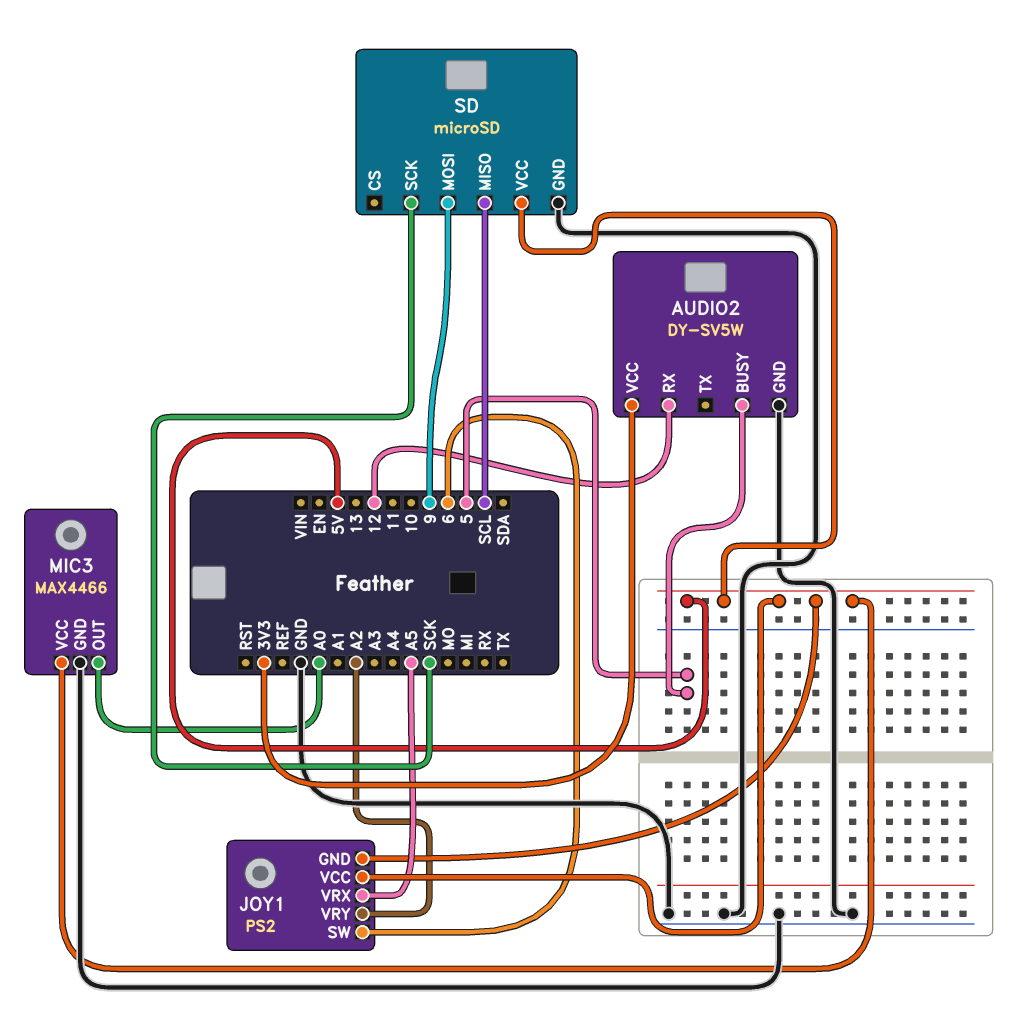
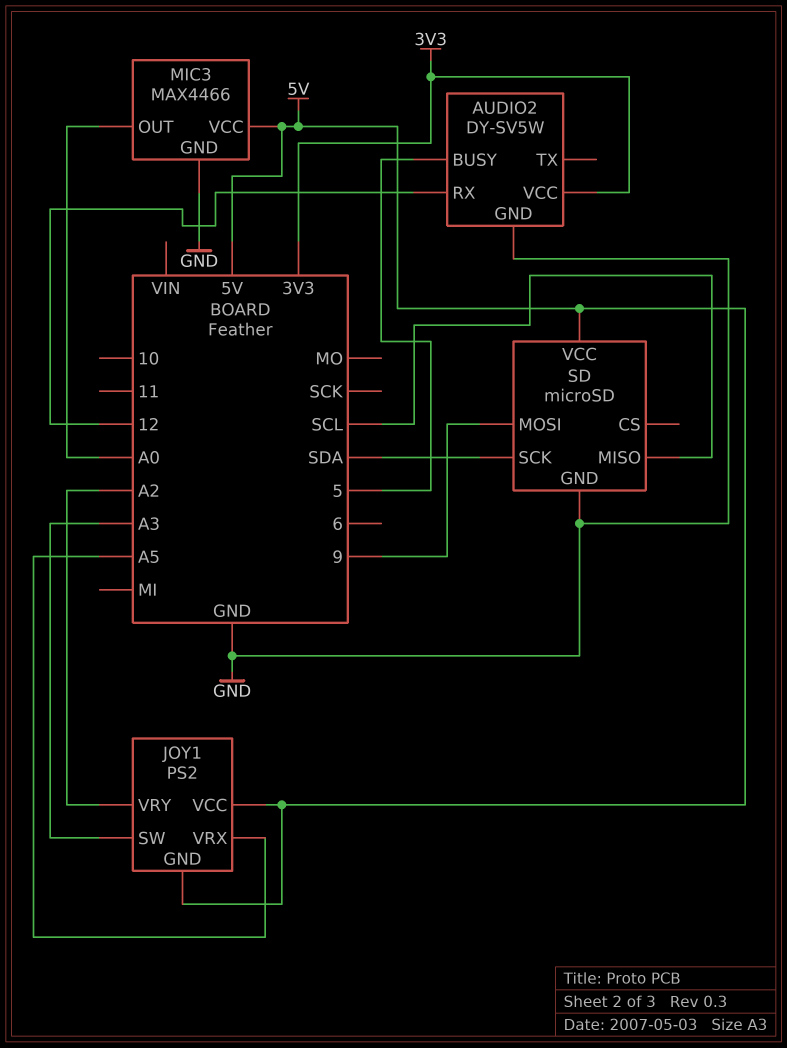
JOY1 pin SW: 6 -> A3
SD pin SCK: SCK -> SDA

